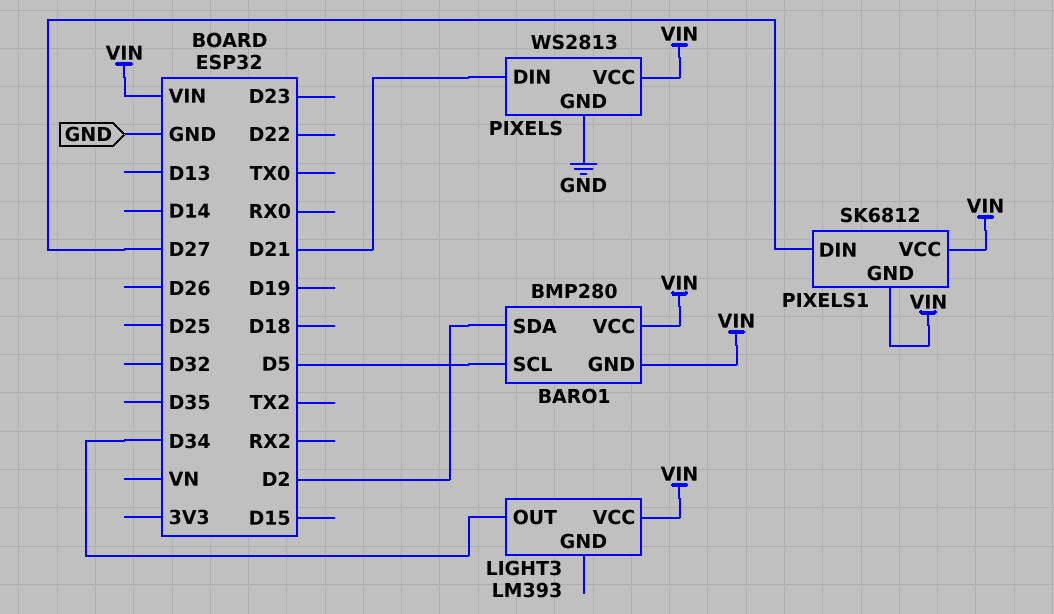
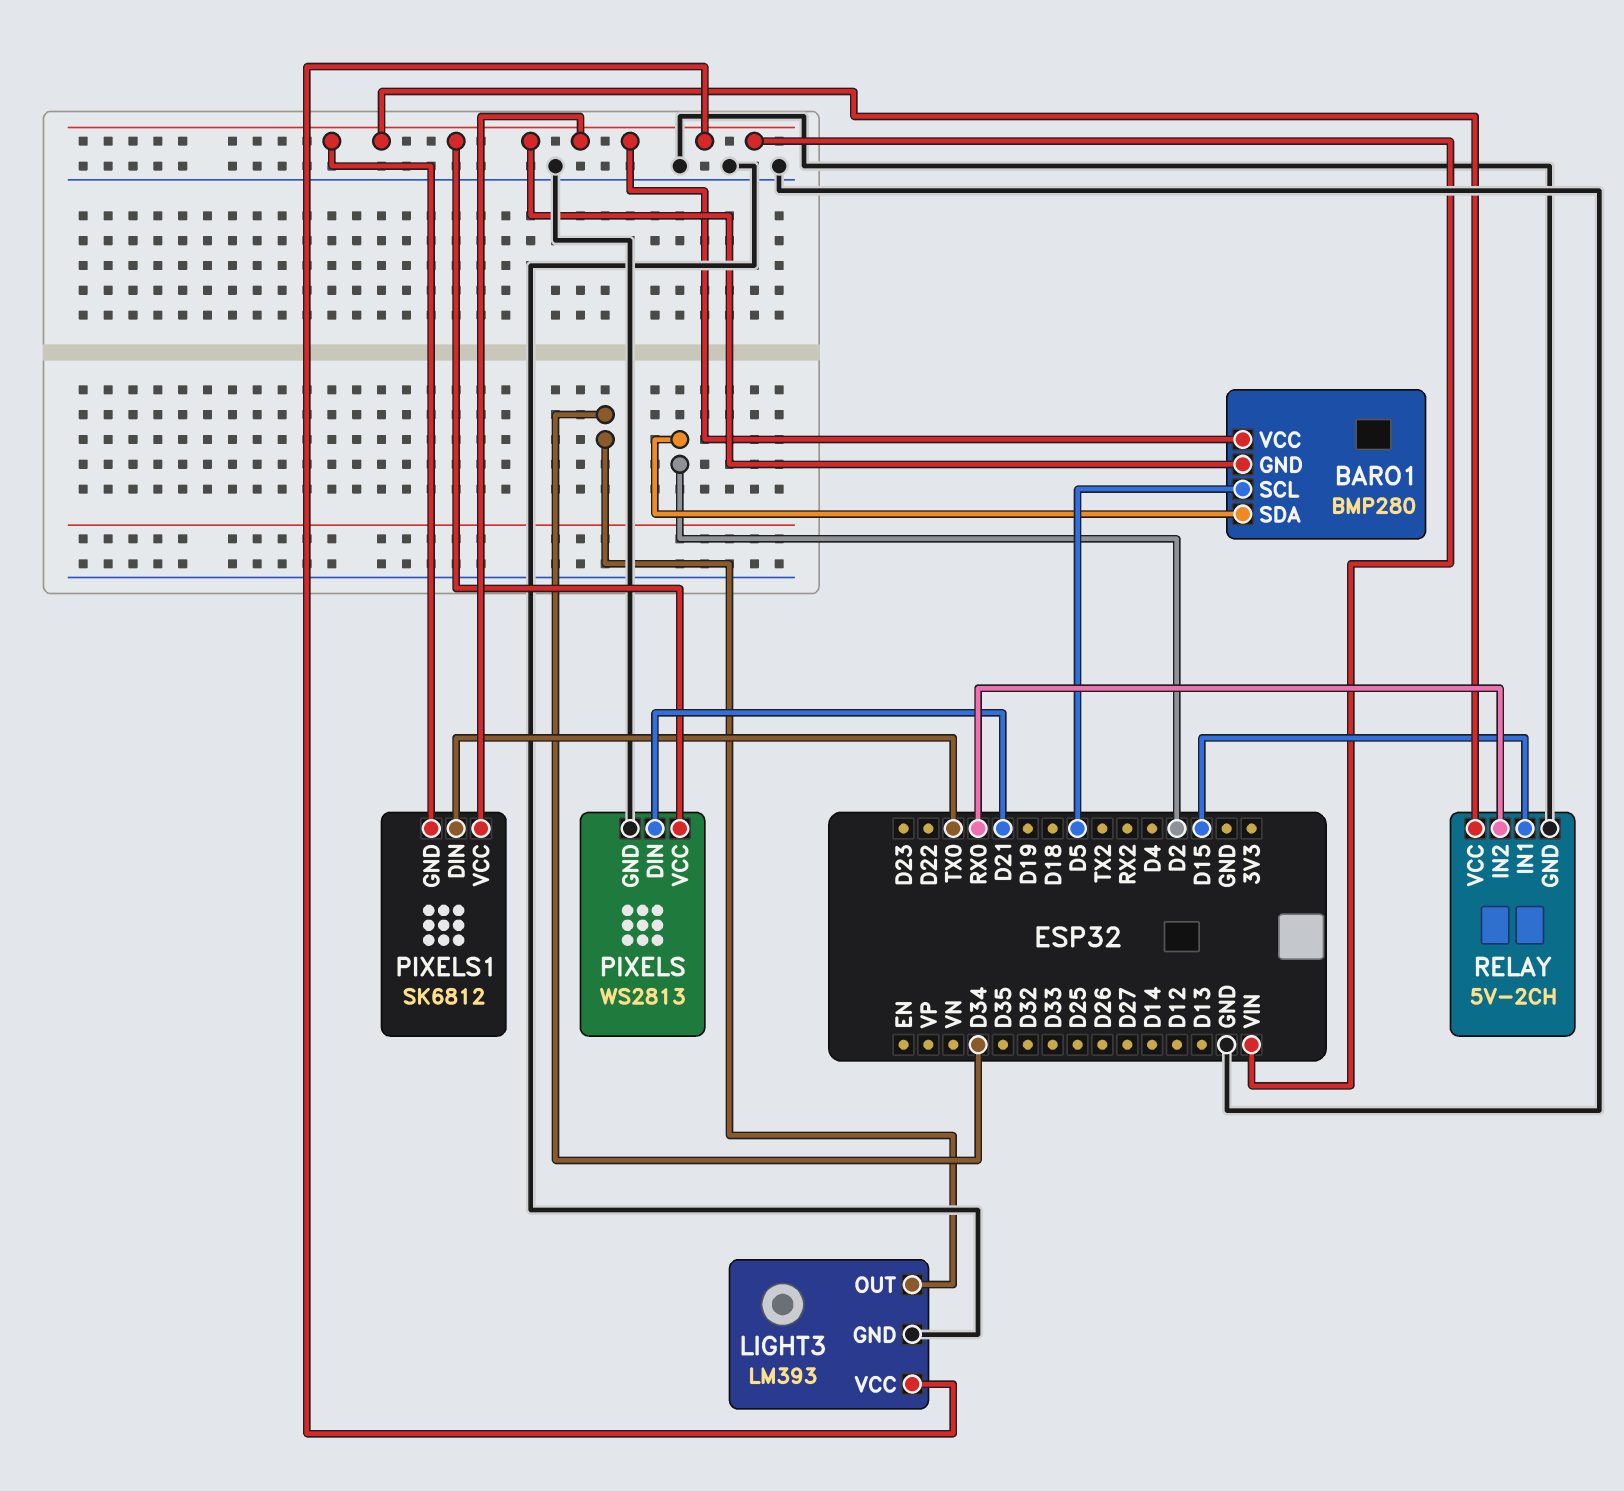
LIGHT3 pin GND: none -> GND
PIXELS1 pin DIN: D27 -> TX0
RELAY: none -> 5V-2CH
RELAY pin GND: none -> GND
RELAY pin IN1: none -> D15
RELAY pin IN2: none -> RX0
RELAY pin VCC: none -> VIN

